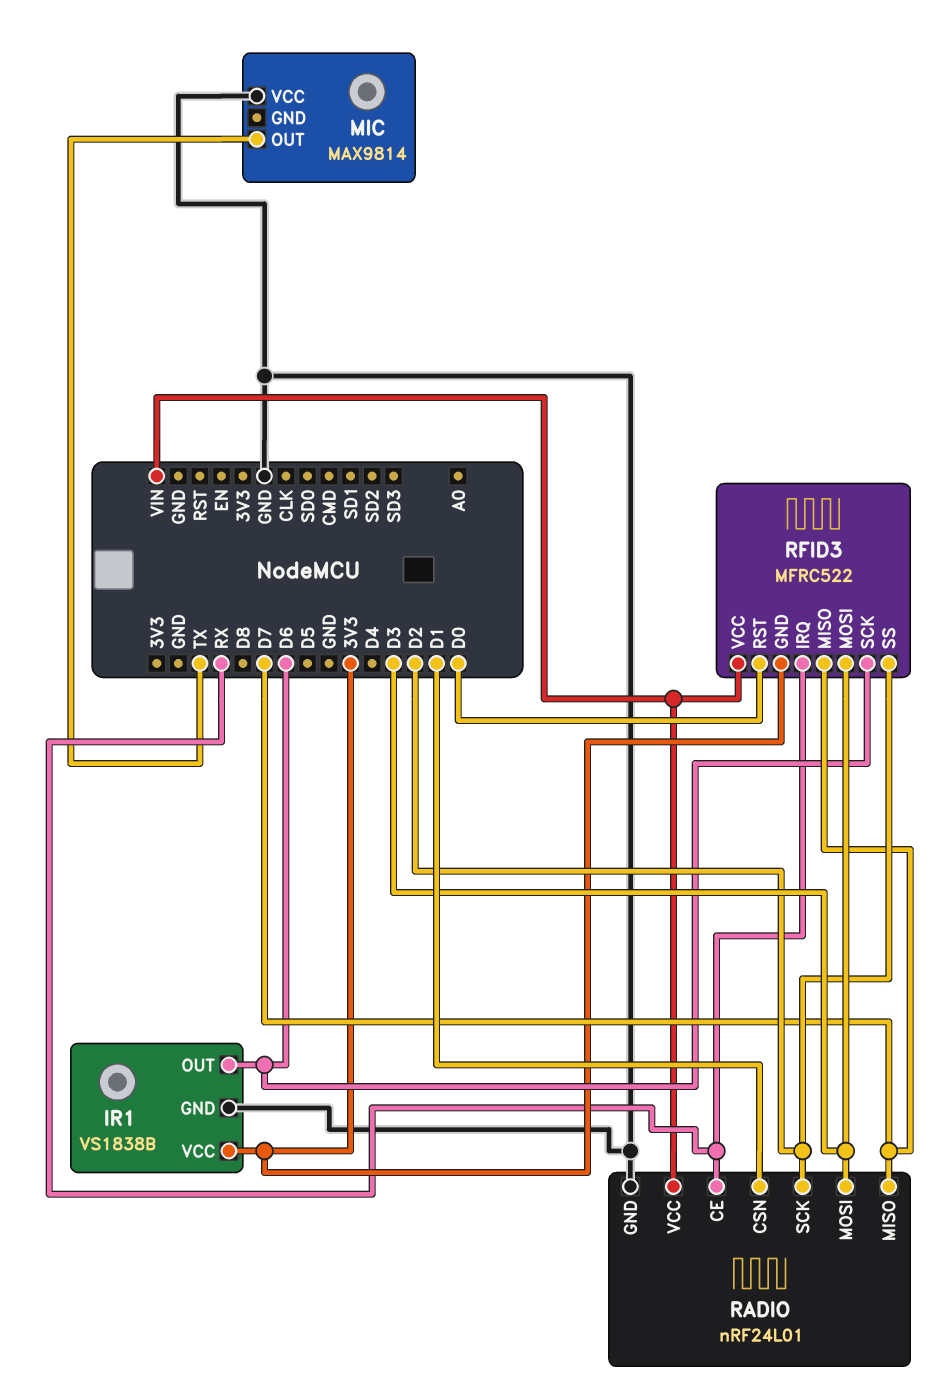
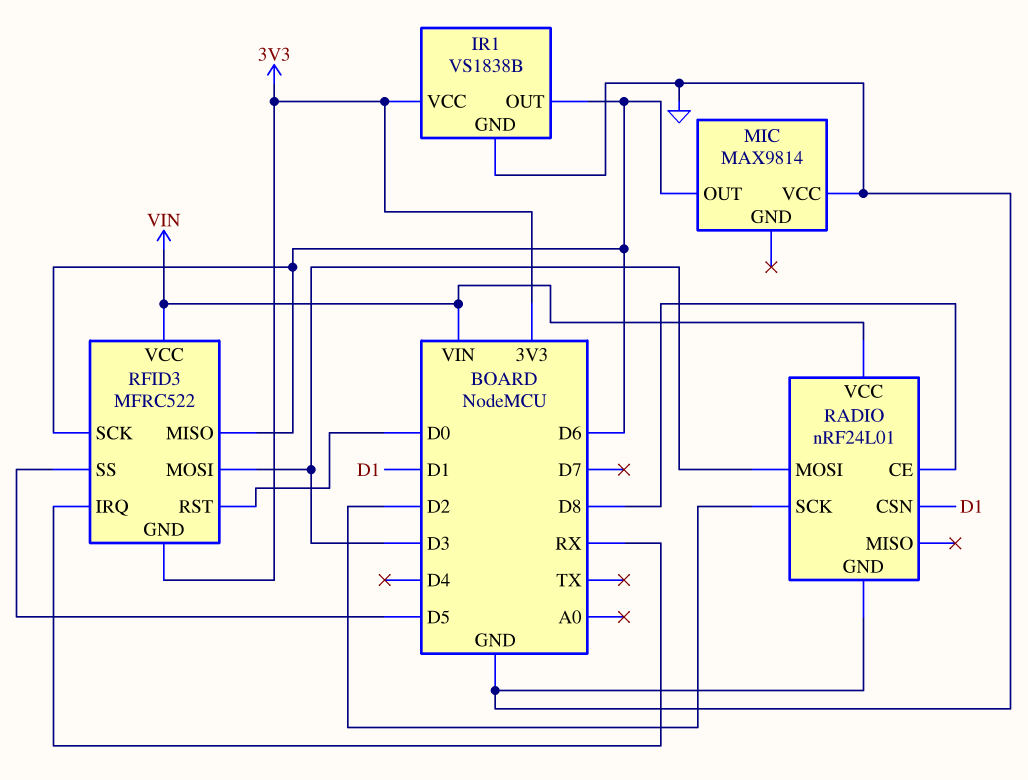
MIC pin OUT: TX -> D6
RADIO pin CE: RX -> D8
RADIO pin MISO: D7 -> none
RFID3 pin MISO: D7 -> D6
RFID3 pin SS: D2 -> D5

